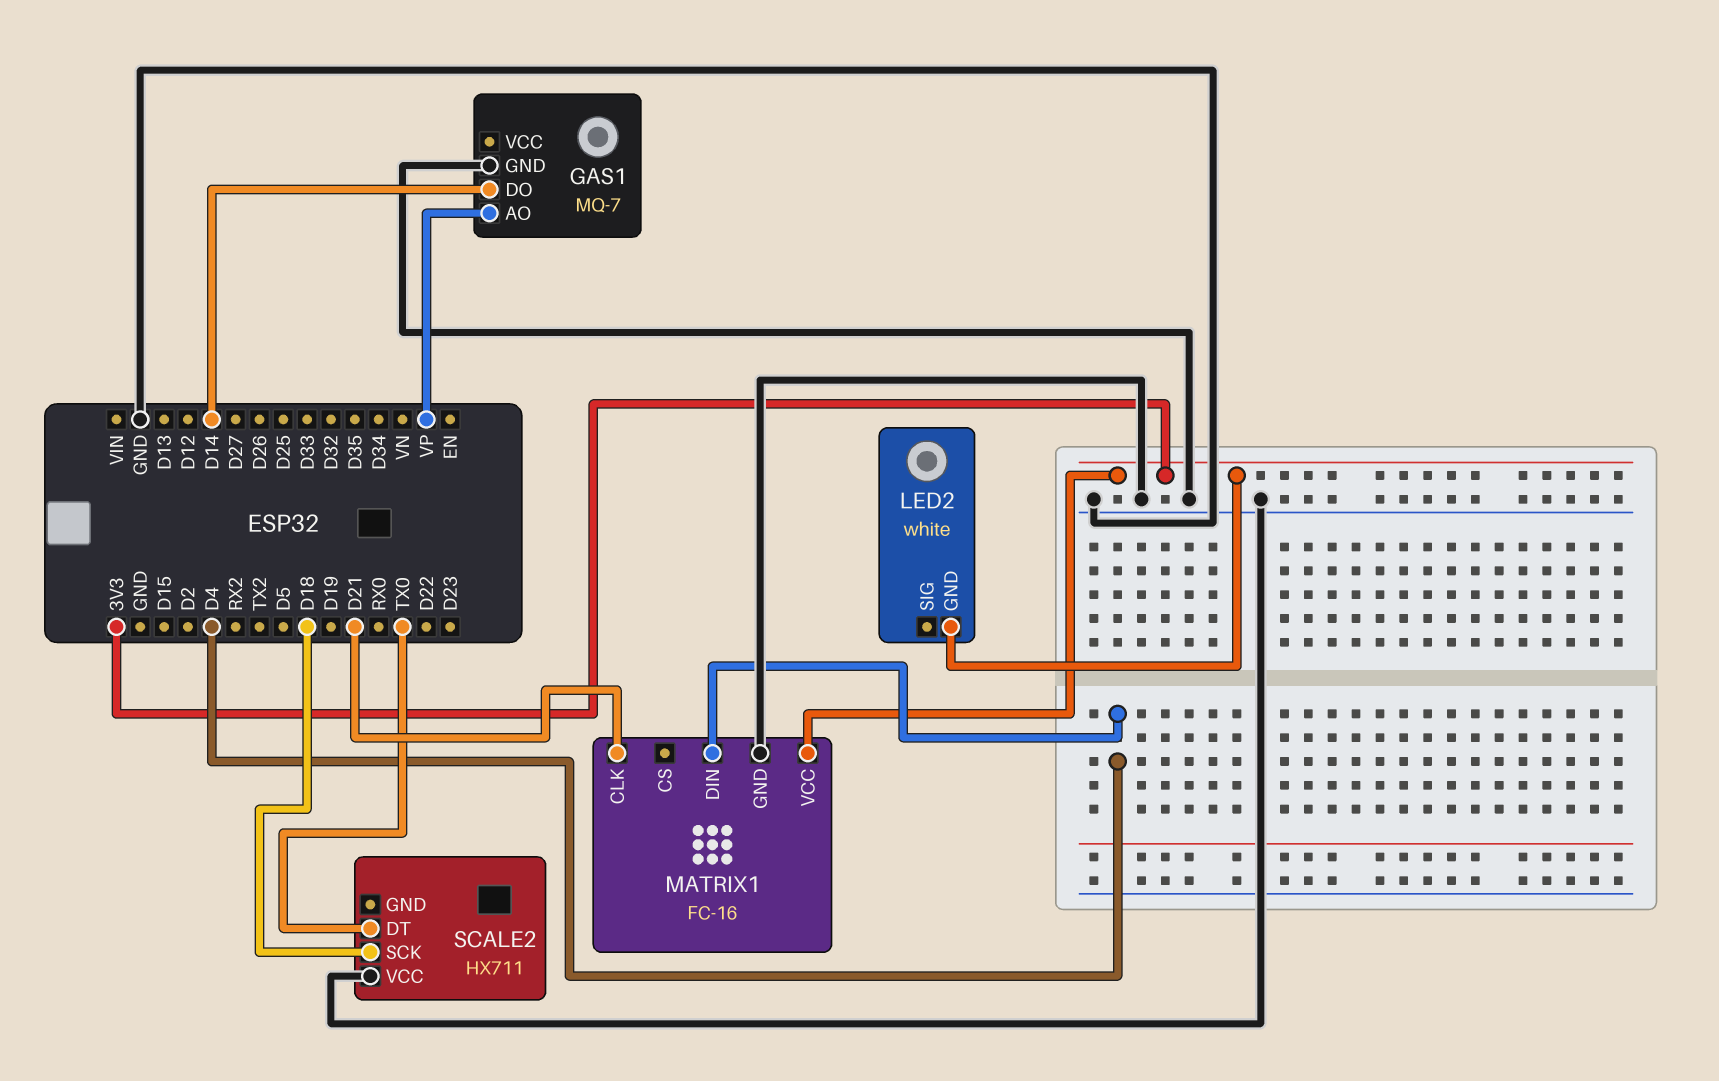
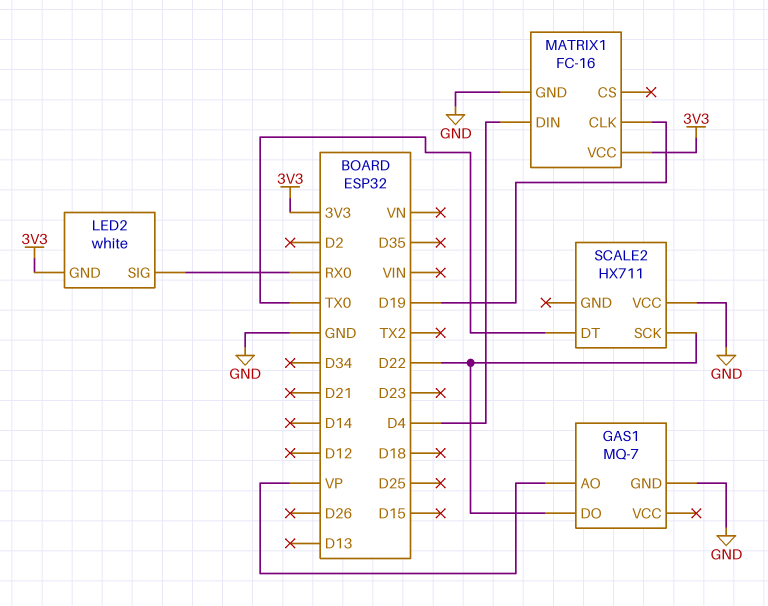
GAS1 pin DO: D14 -> D22
LED2 pin SIG: none -> RX0
MATRIX1 pin CLK: D21 -> D19
SCALE2 pin SCK: D18 -> D22

